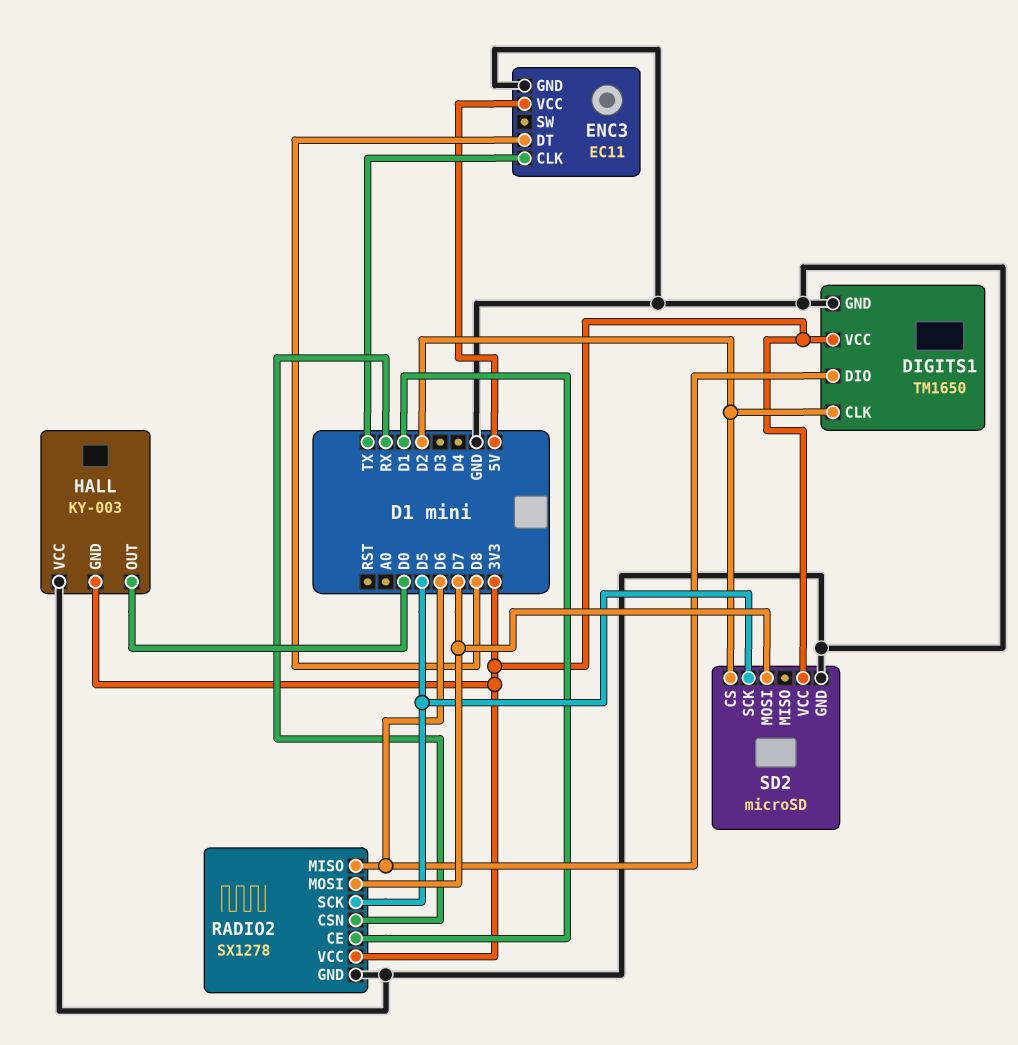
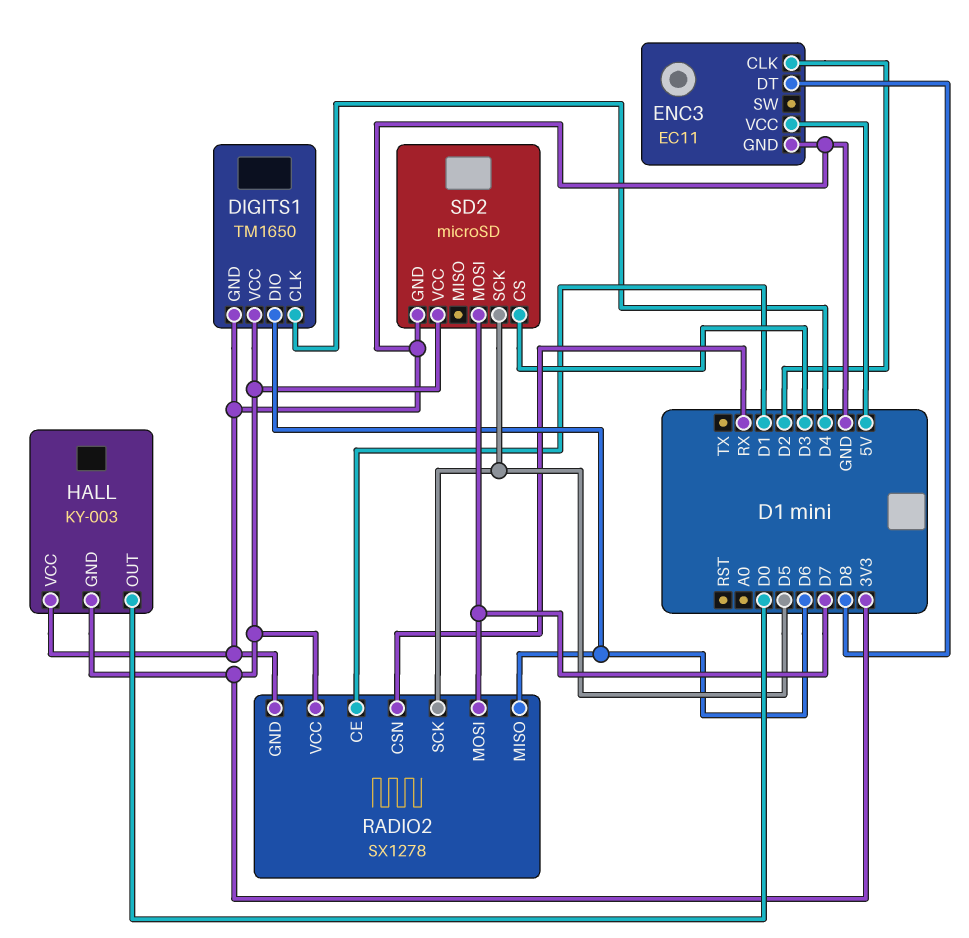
DIGITS1 pin CLK: D2 -> D4
ENC3 pin CLK: TX -> D2
SD2 pin CS: D2 -> D3

